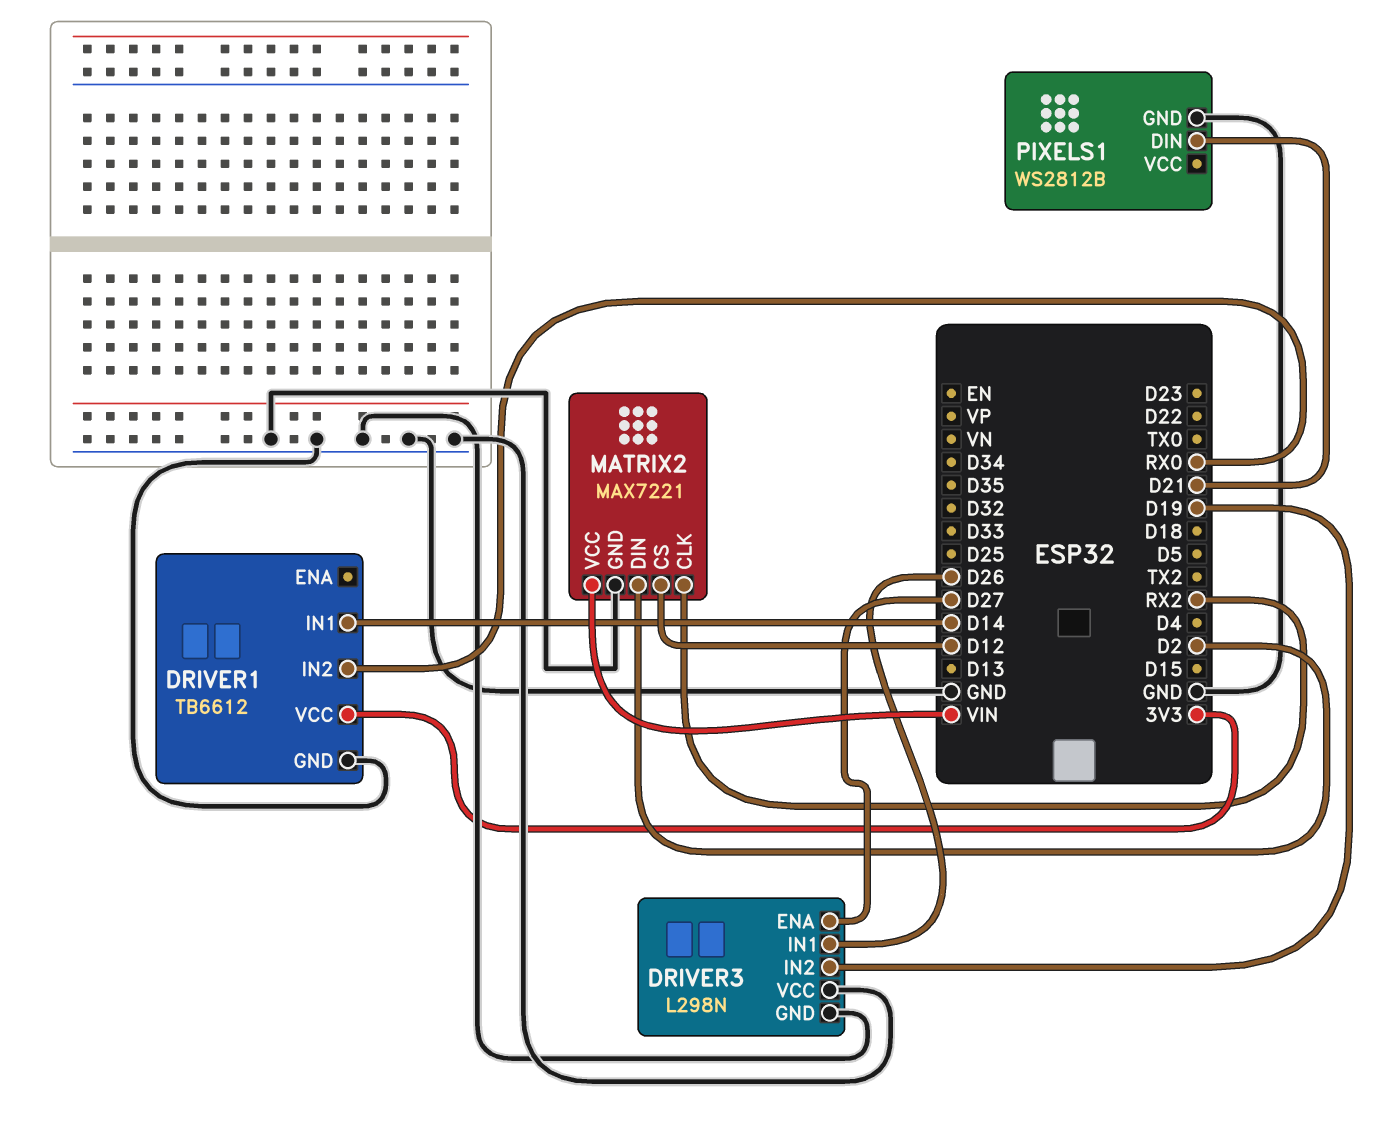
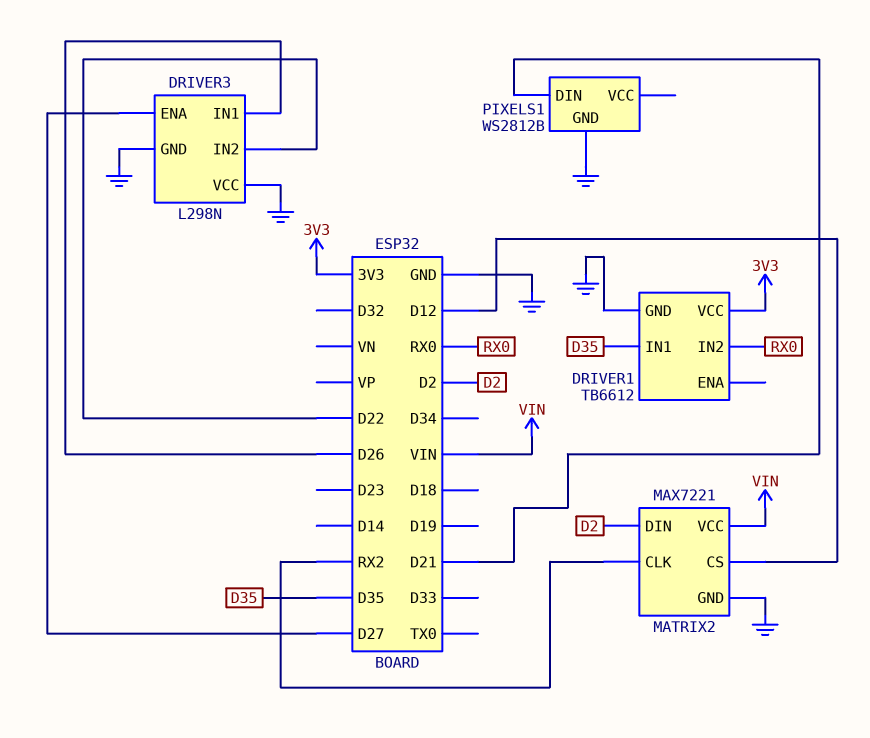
DRIVER1 pin IN1: D14 -> D35
DRIVER3 pin IN2: D19 -> D22

